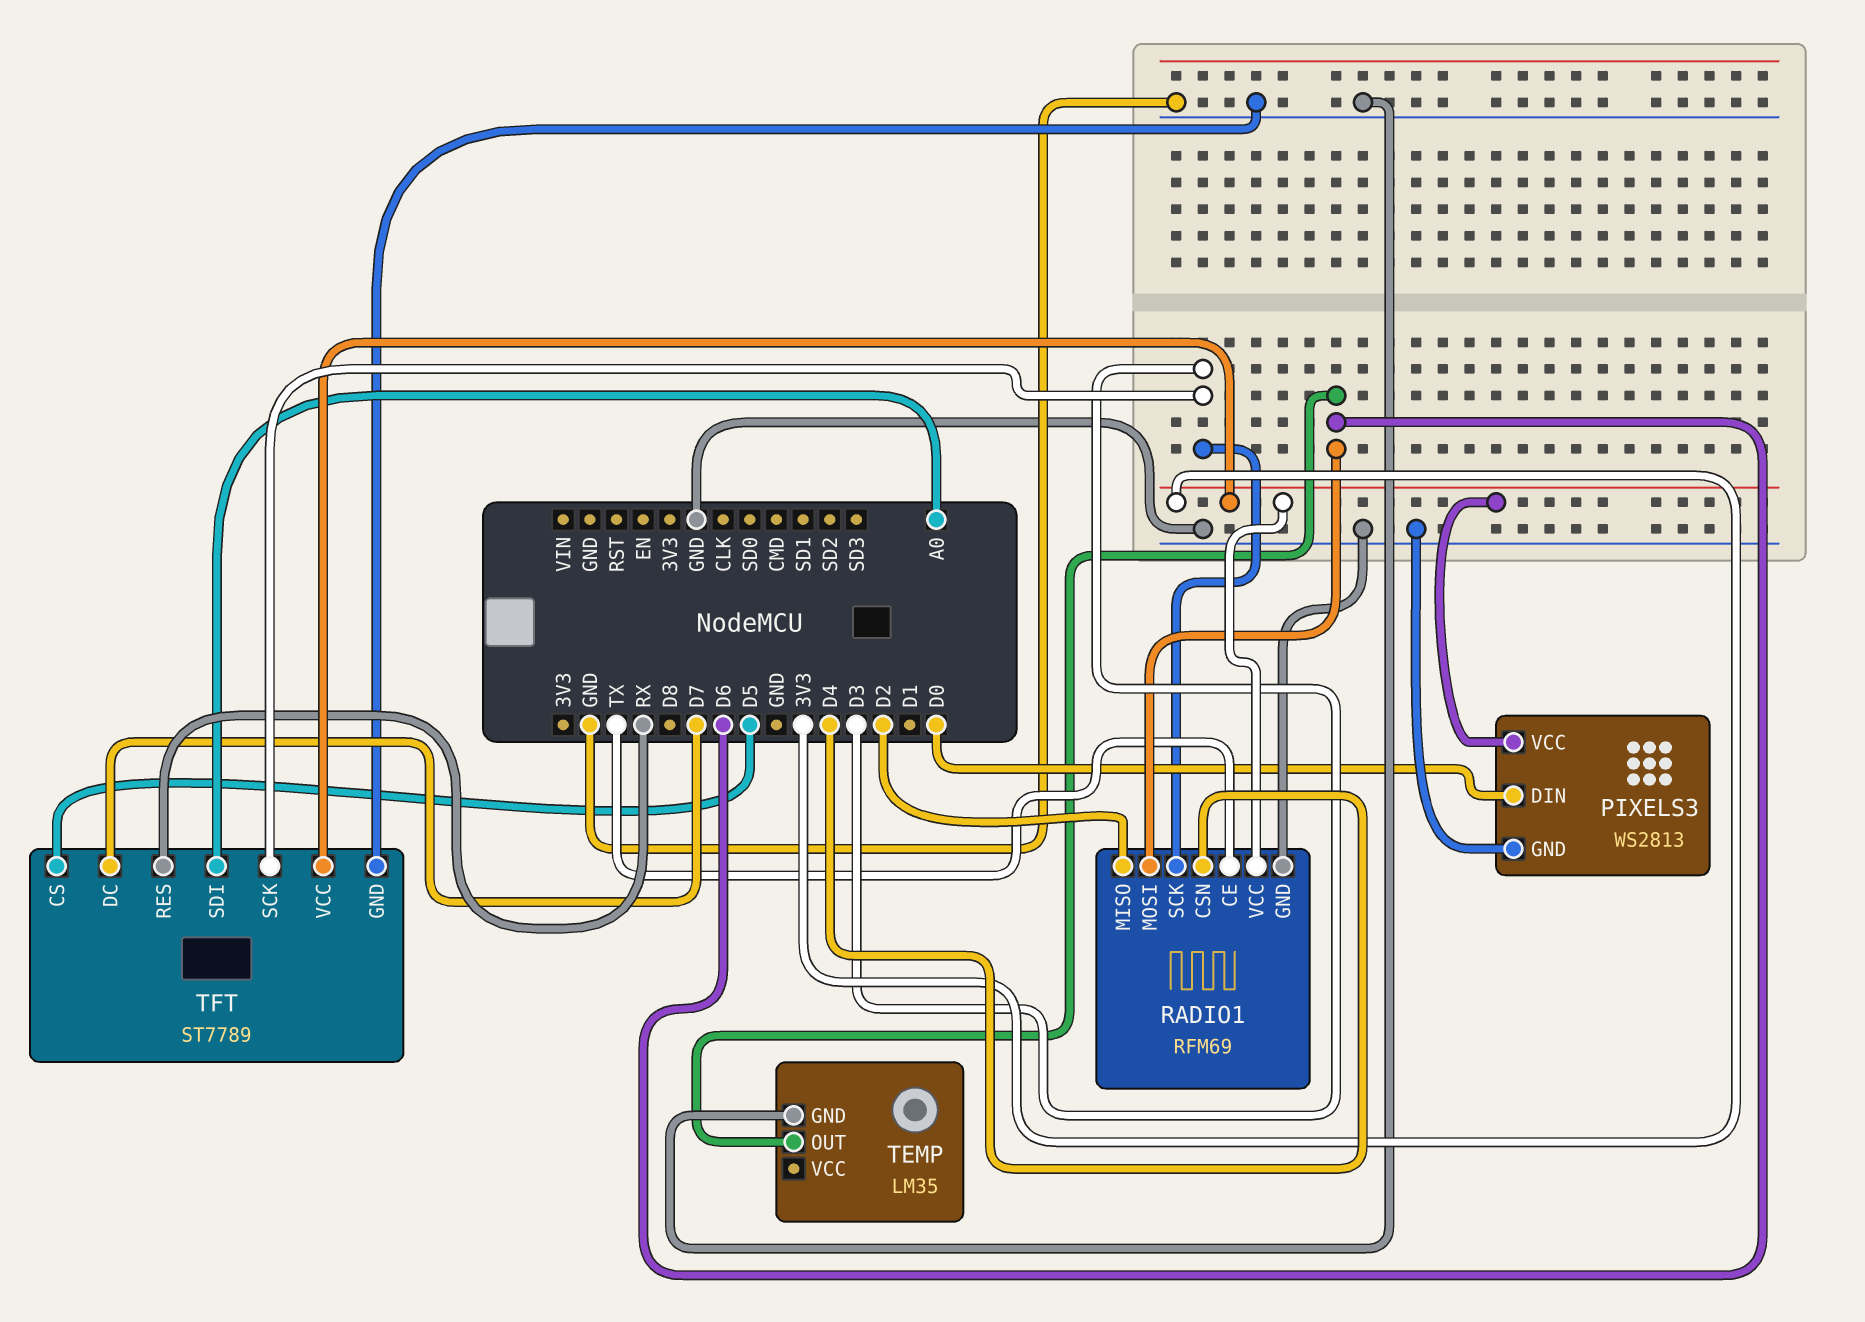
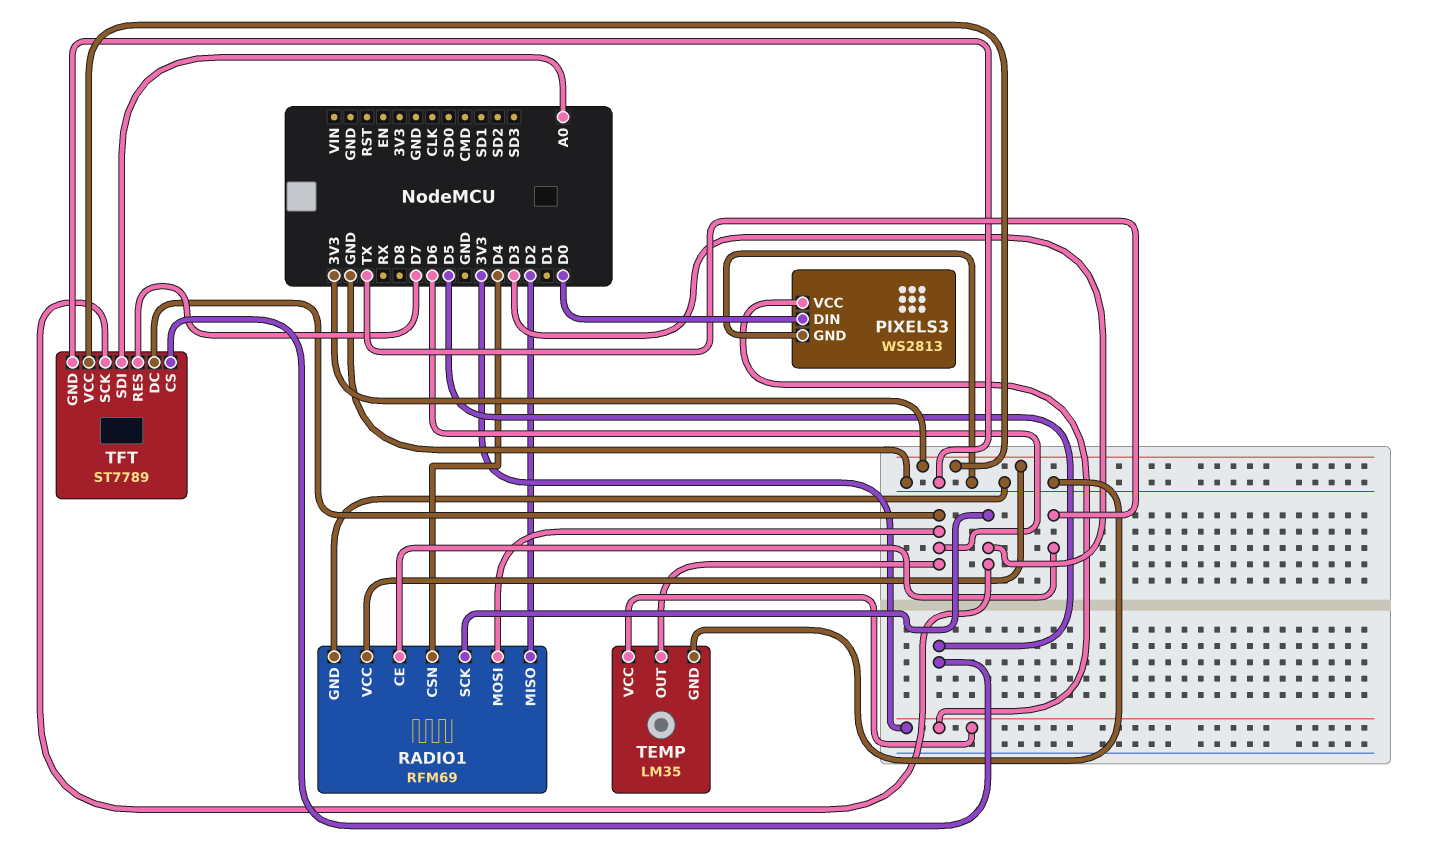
TEMP pin VCC: none -> 3V3
TFT pin DC: D7 -> D6
TFT pin RES: RX -> D7

